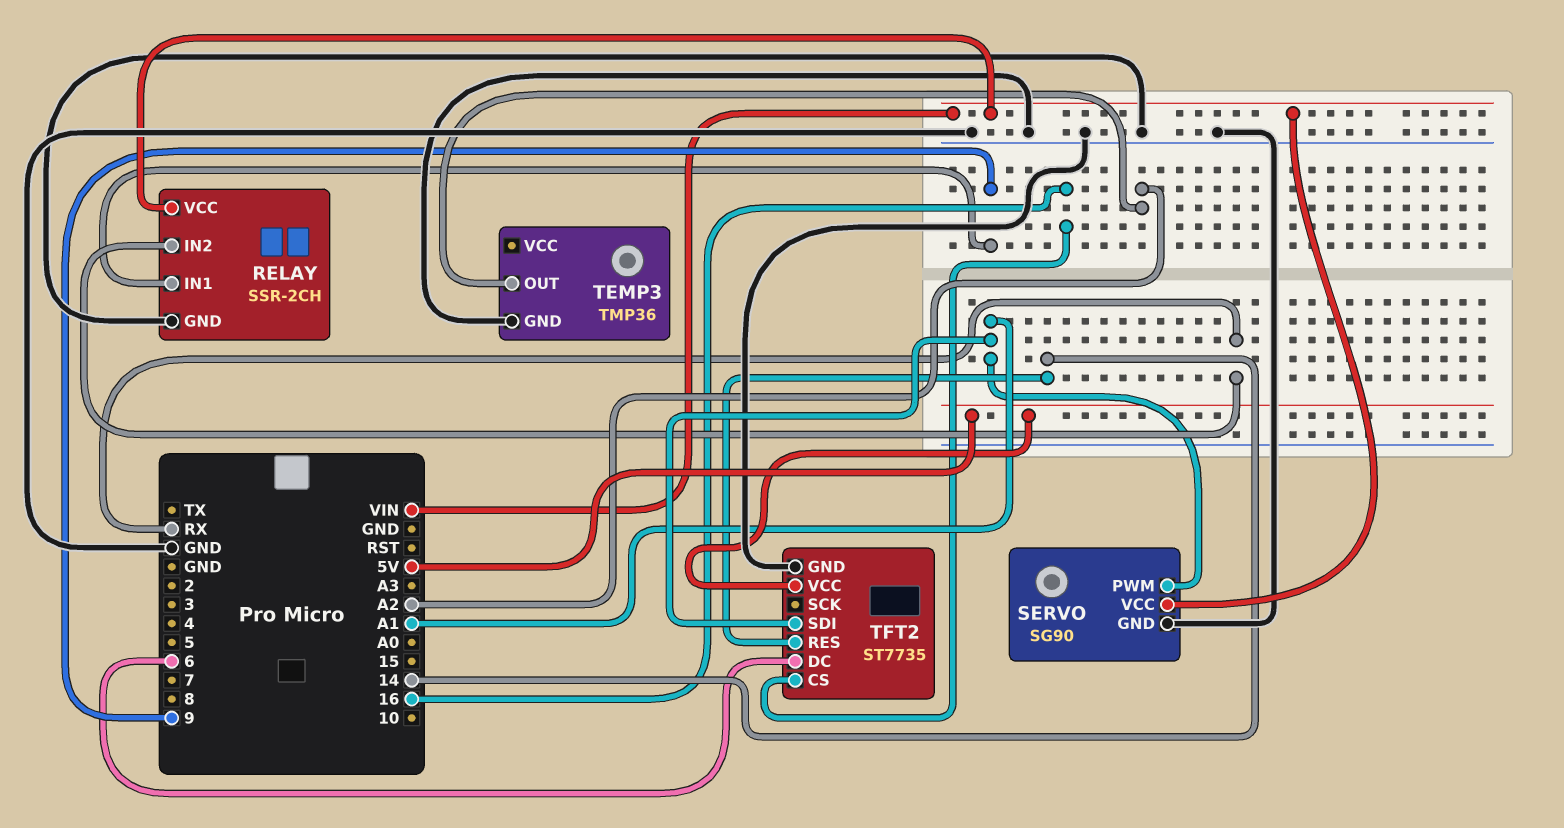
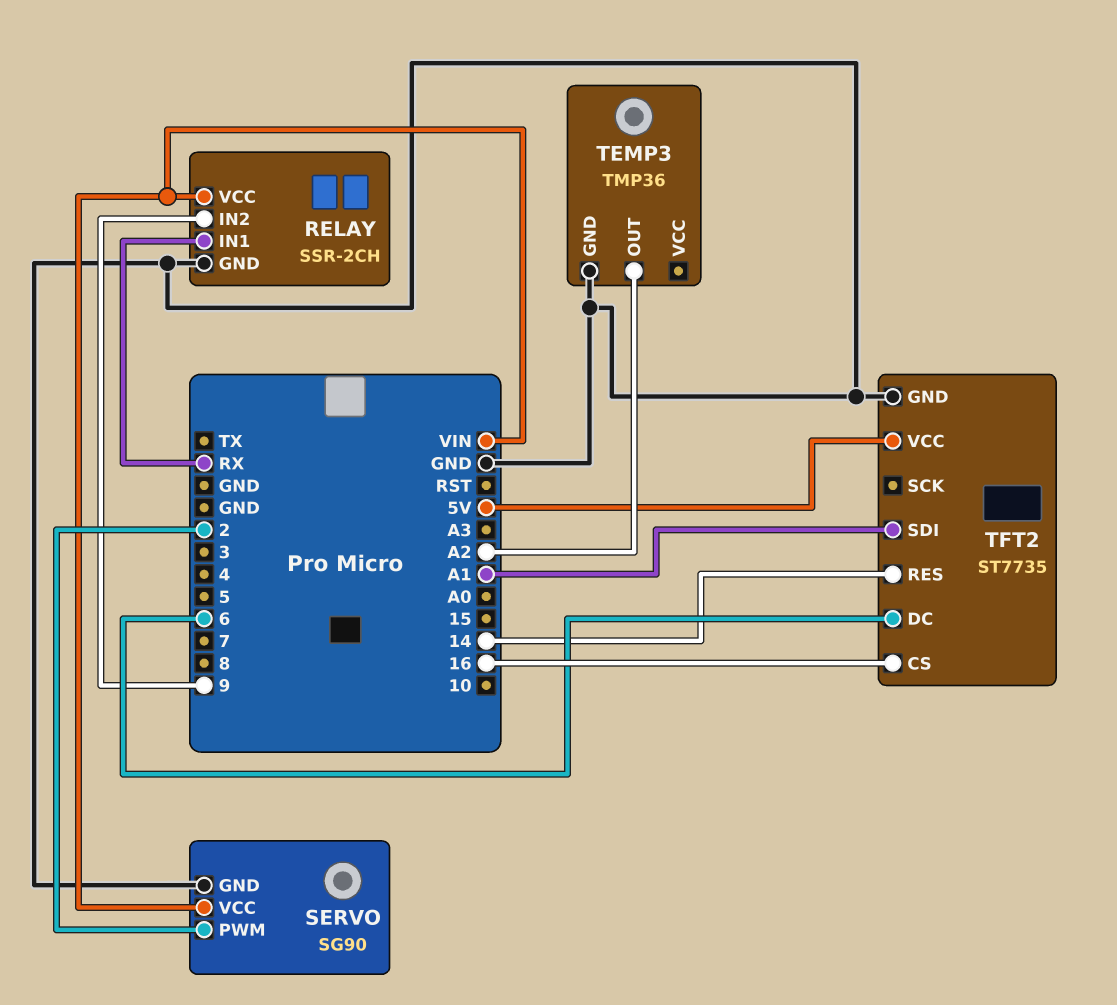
RELAY pin IN1: 9 -> RX
RELAY pin IN2: RX -> 9
SERVO pin PWM: A1 -> 2

